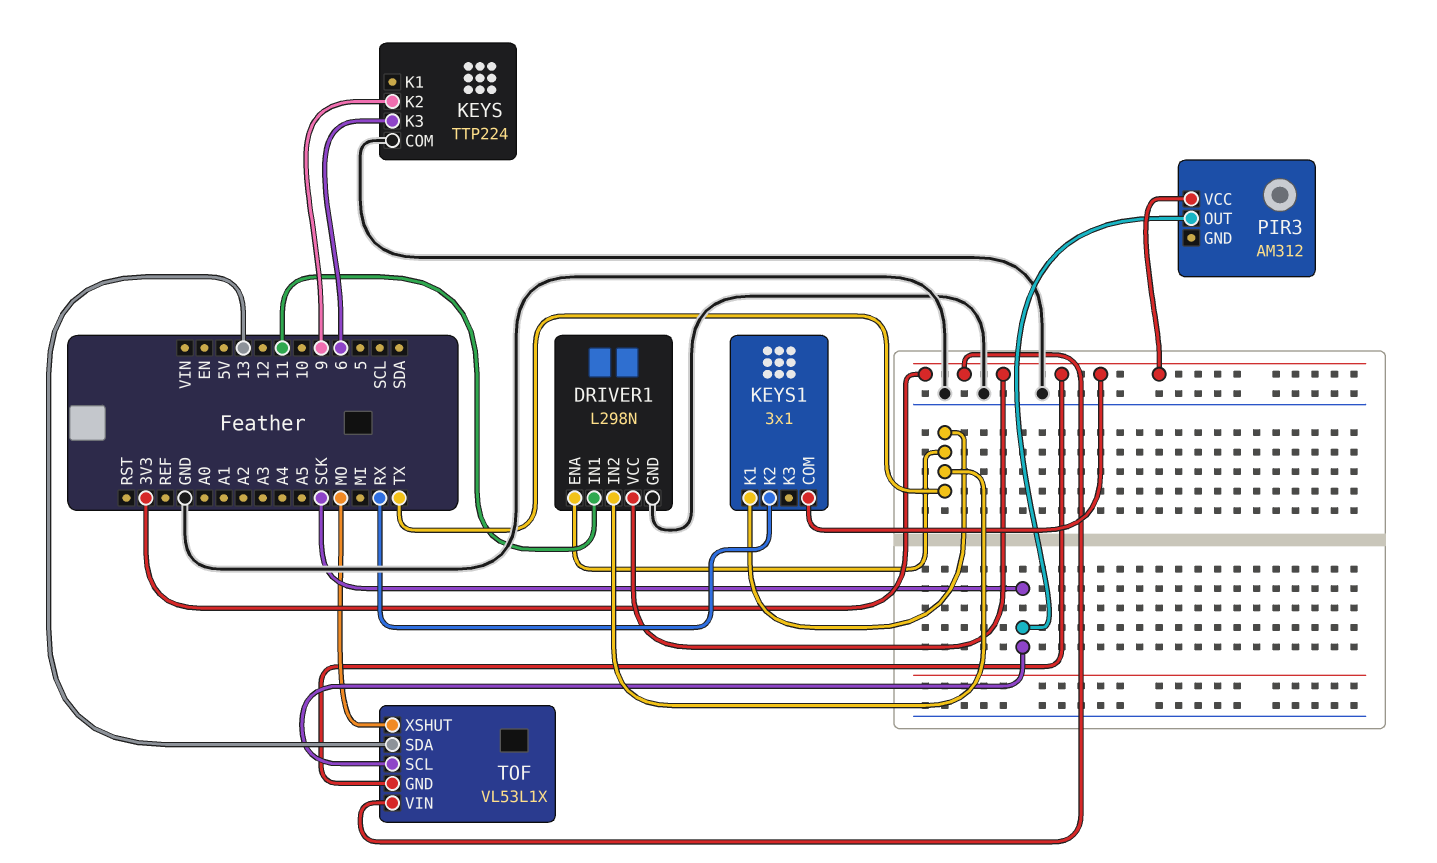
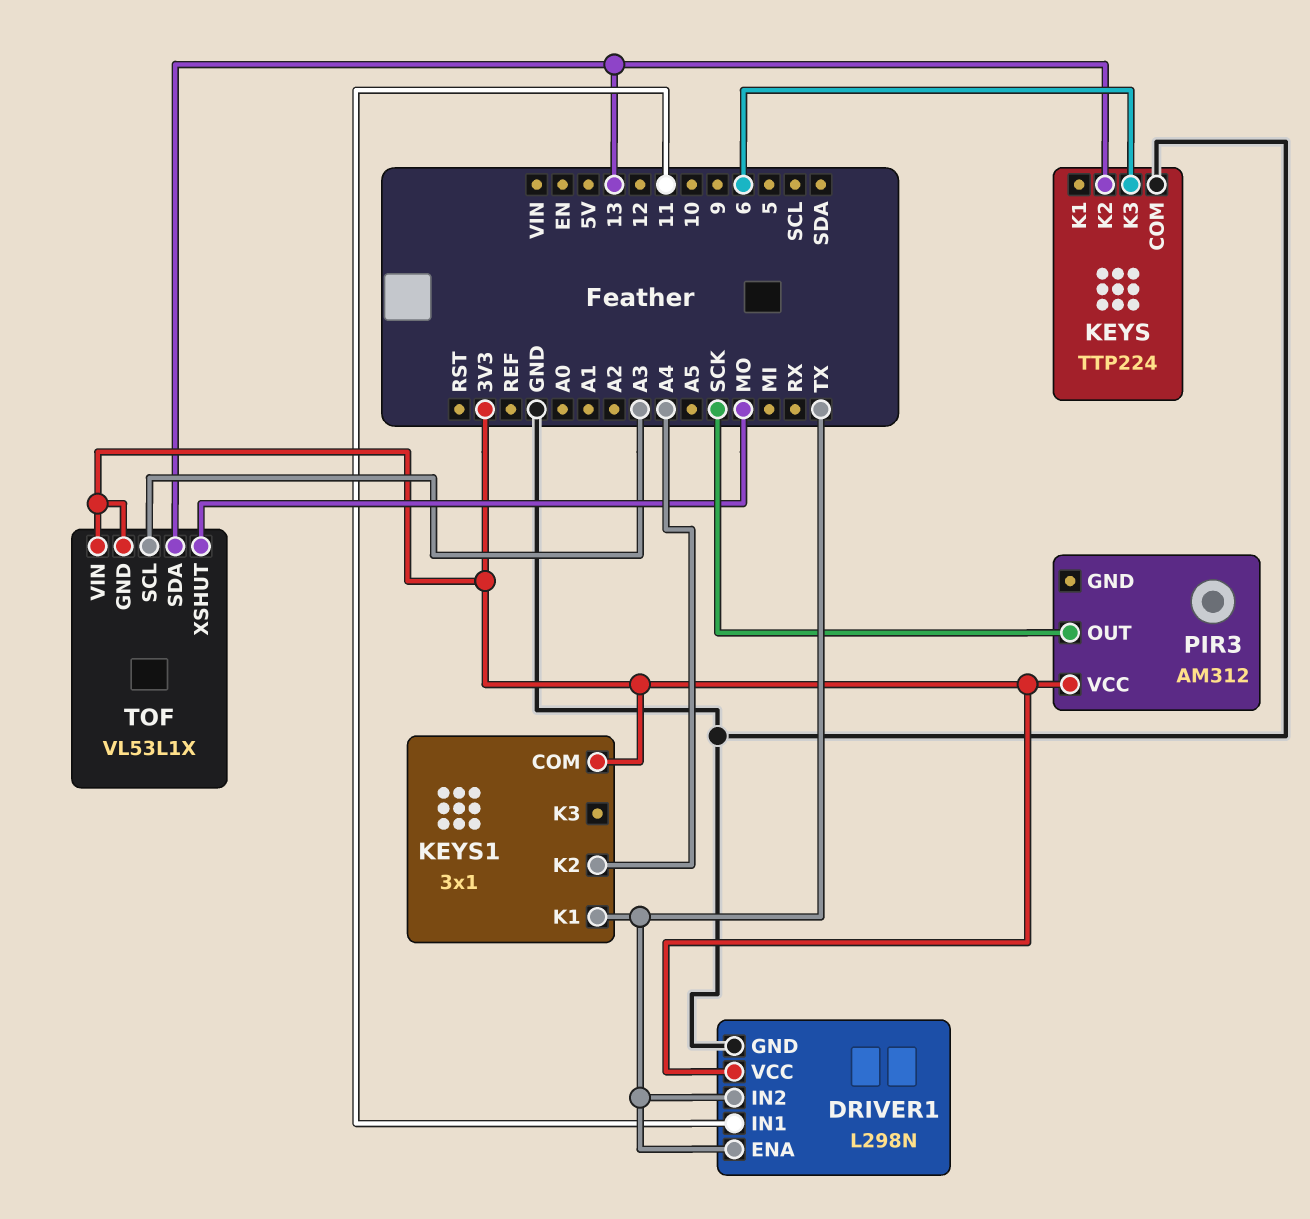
KEYS pin K2: 9 -> 13
KEYS1 pin K2: RX -> A4
TOF pin SCL: SCK -> A3

